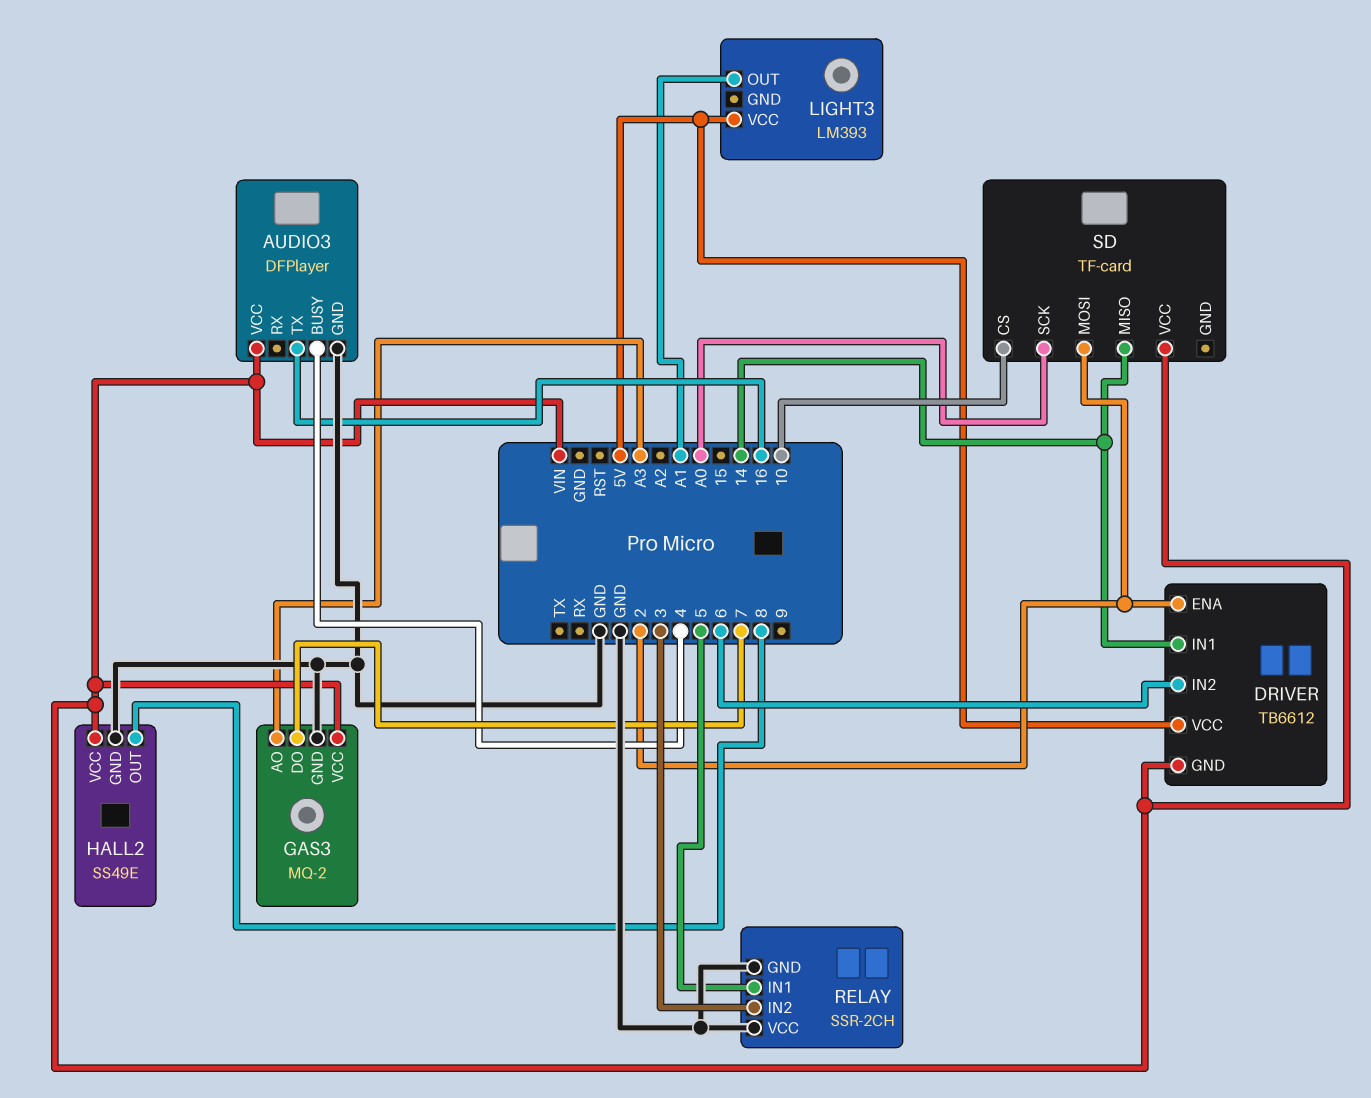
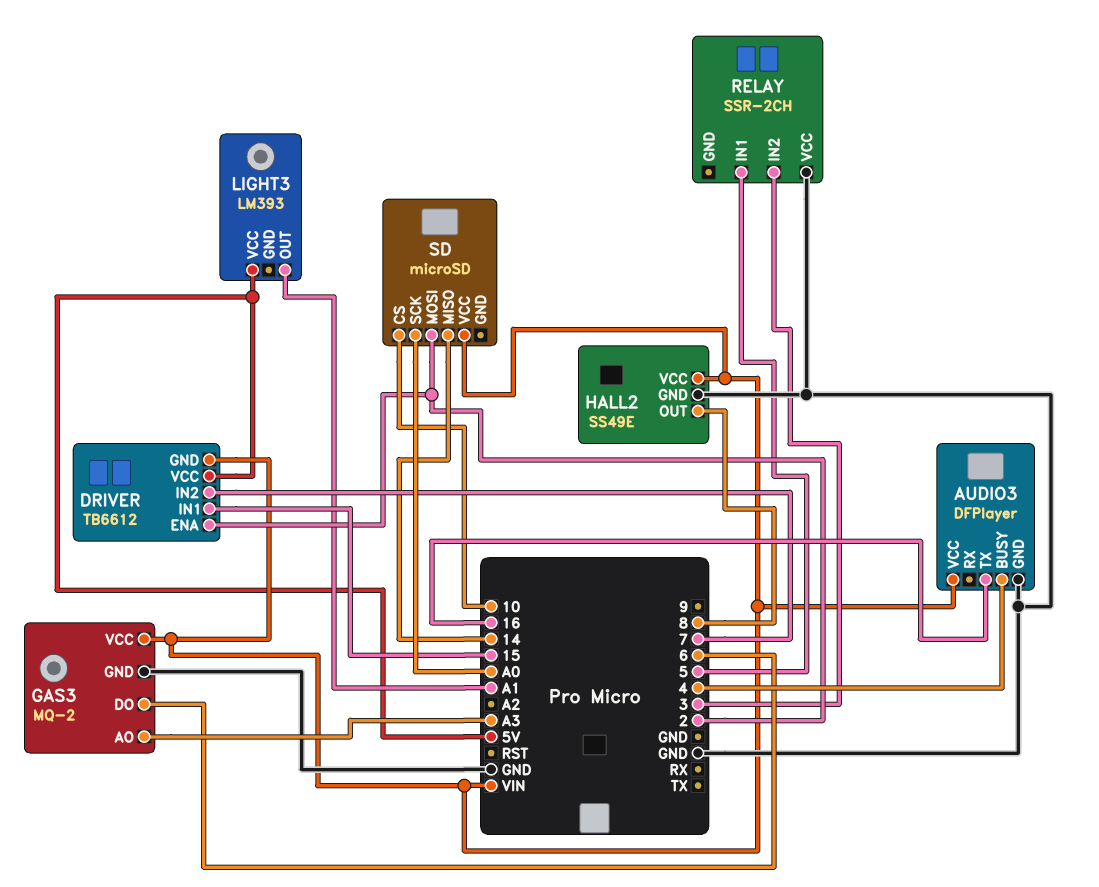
DRIVER pin IN1: 14 -> 15
DRIVER pin IN2: 6 -> 7
GAS3 pin DO: 7 -> 6
RELAY pin GND: GND -> none
SD: TF-card -> microSD

